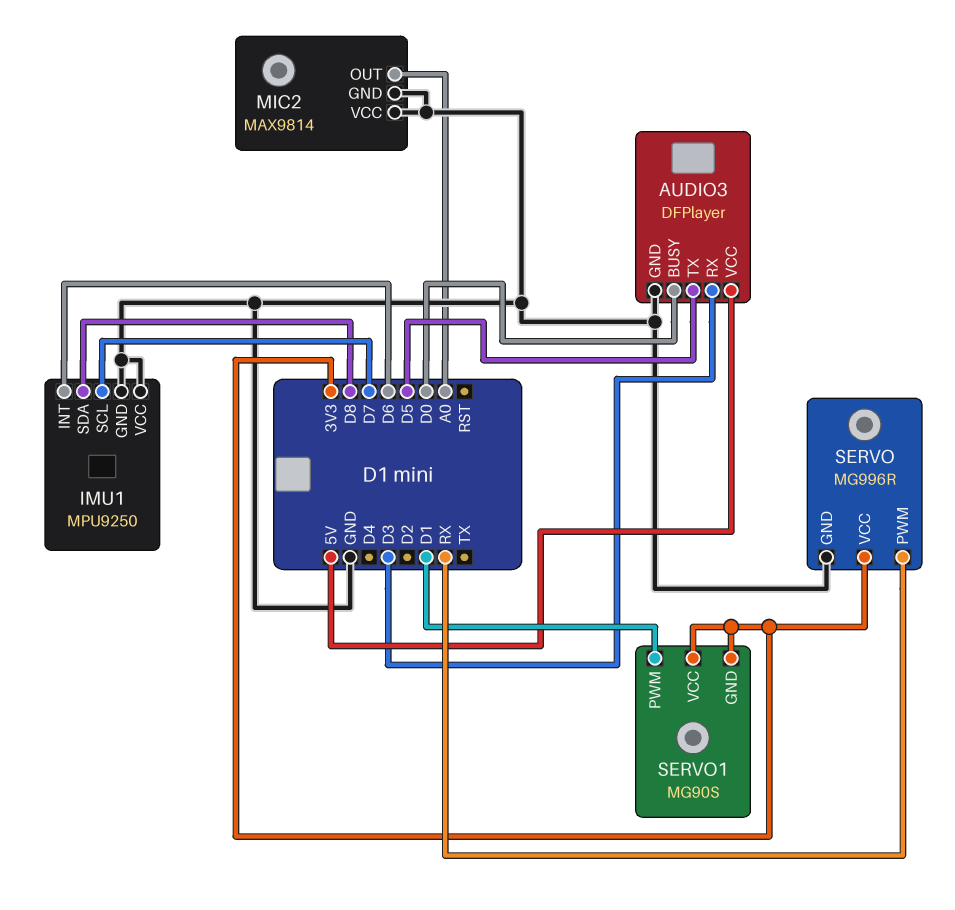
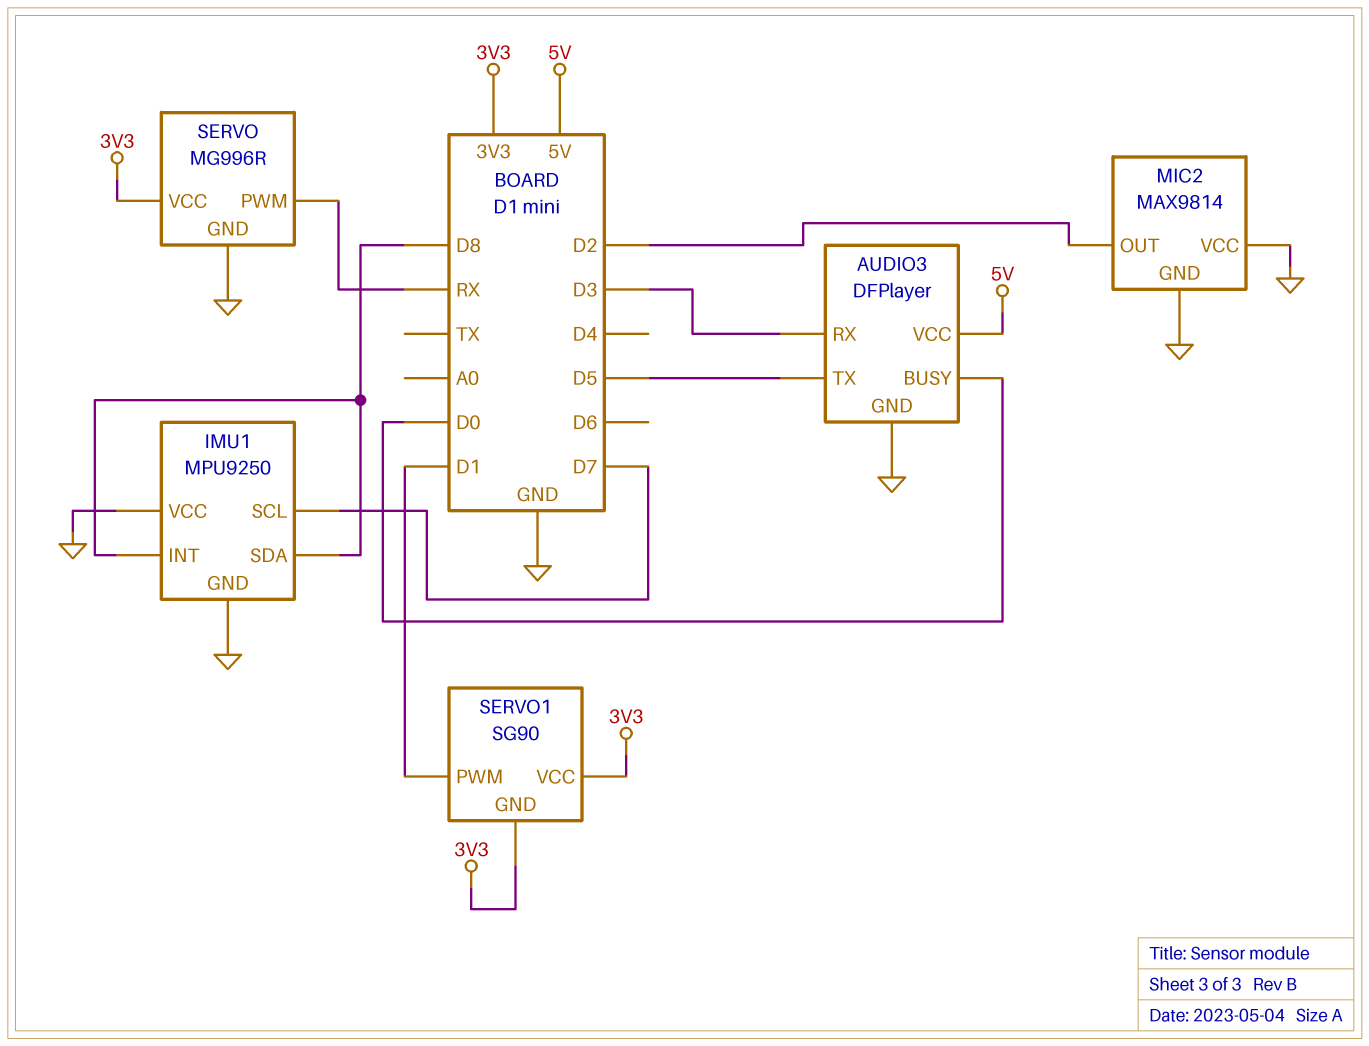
IMU1 pin INT: D6 -> D8
MIC2 pin OUT: A0 -> D2
SERVO1: MG90S -> SG90

